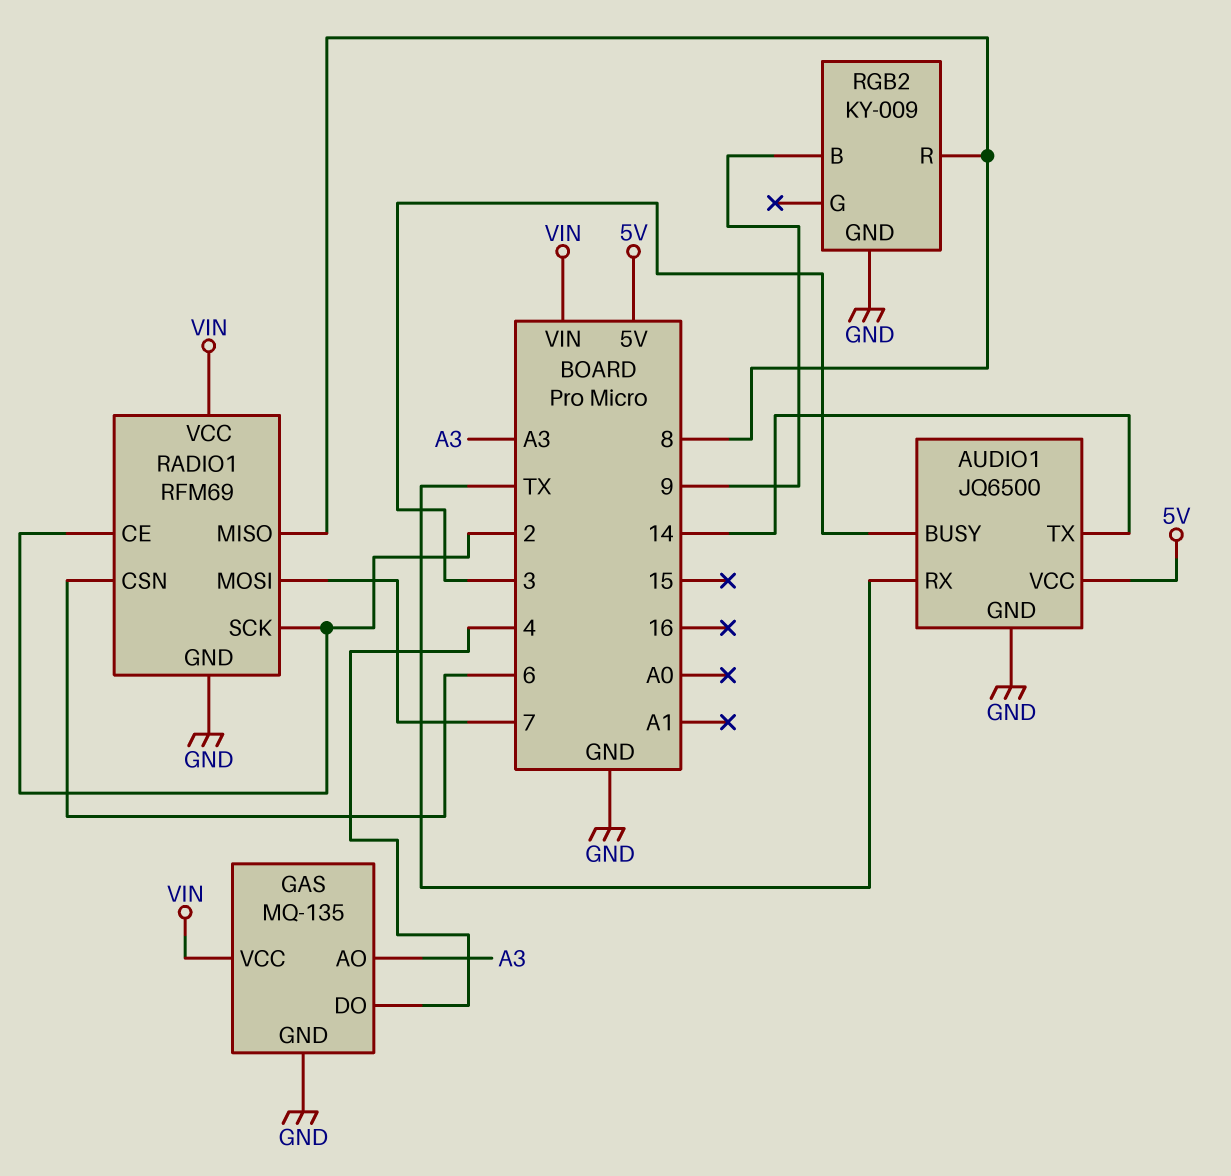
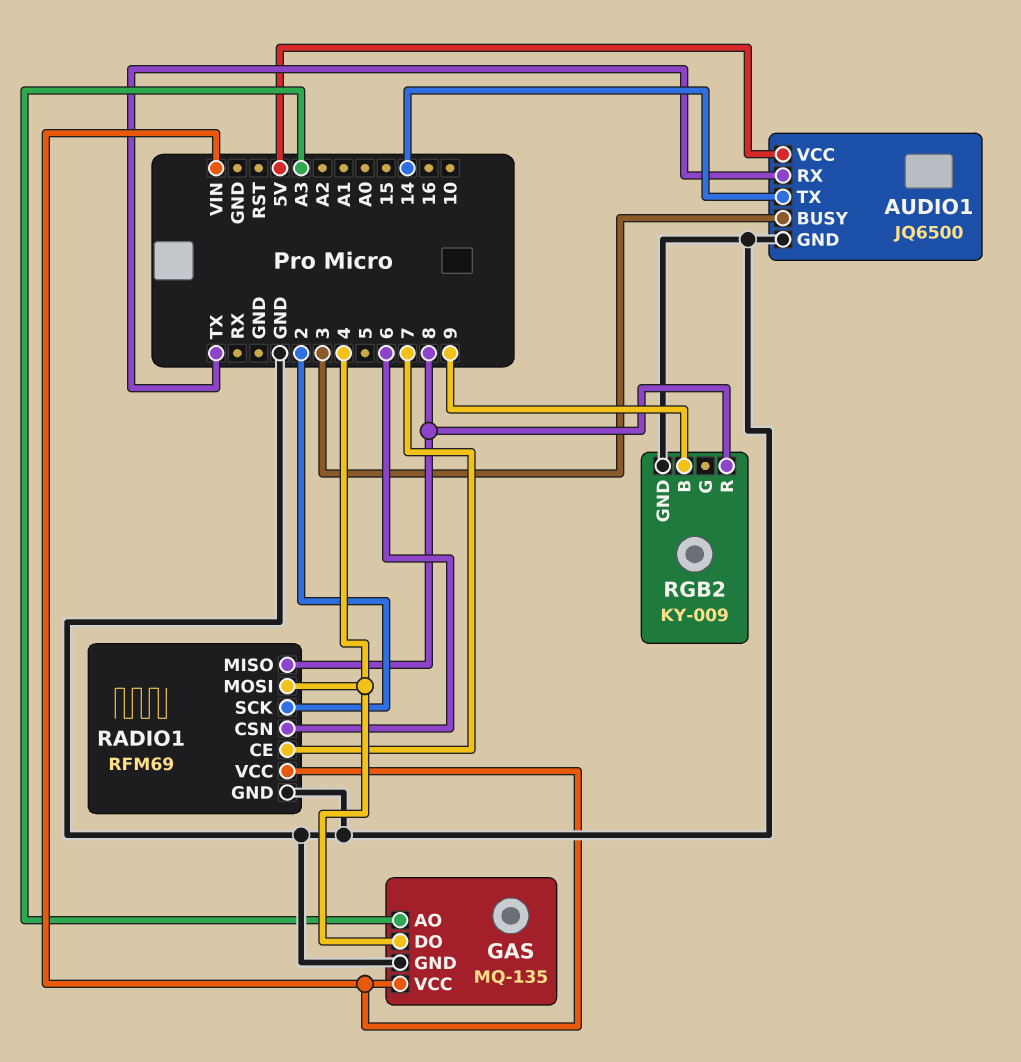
RADIO1 pin CE: 2 -> 7
RADIO1 pin MOSI: 7 -> 4

